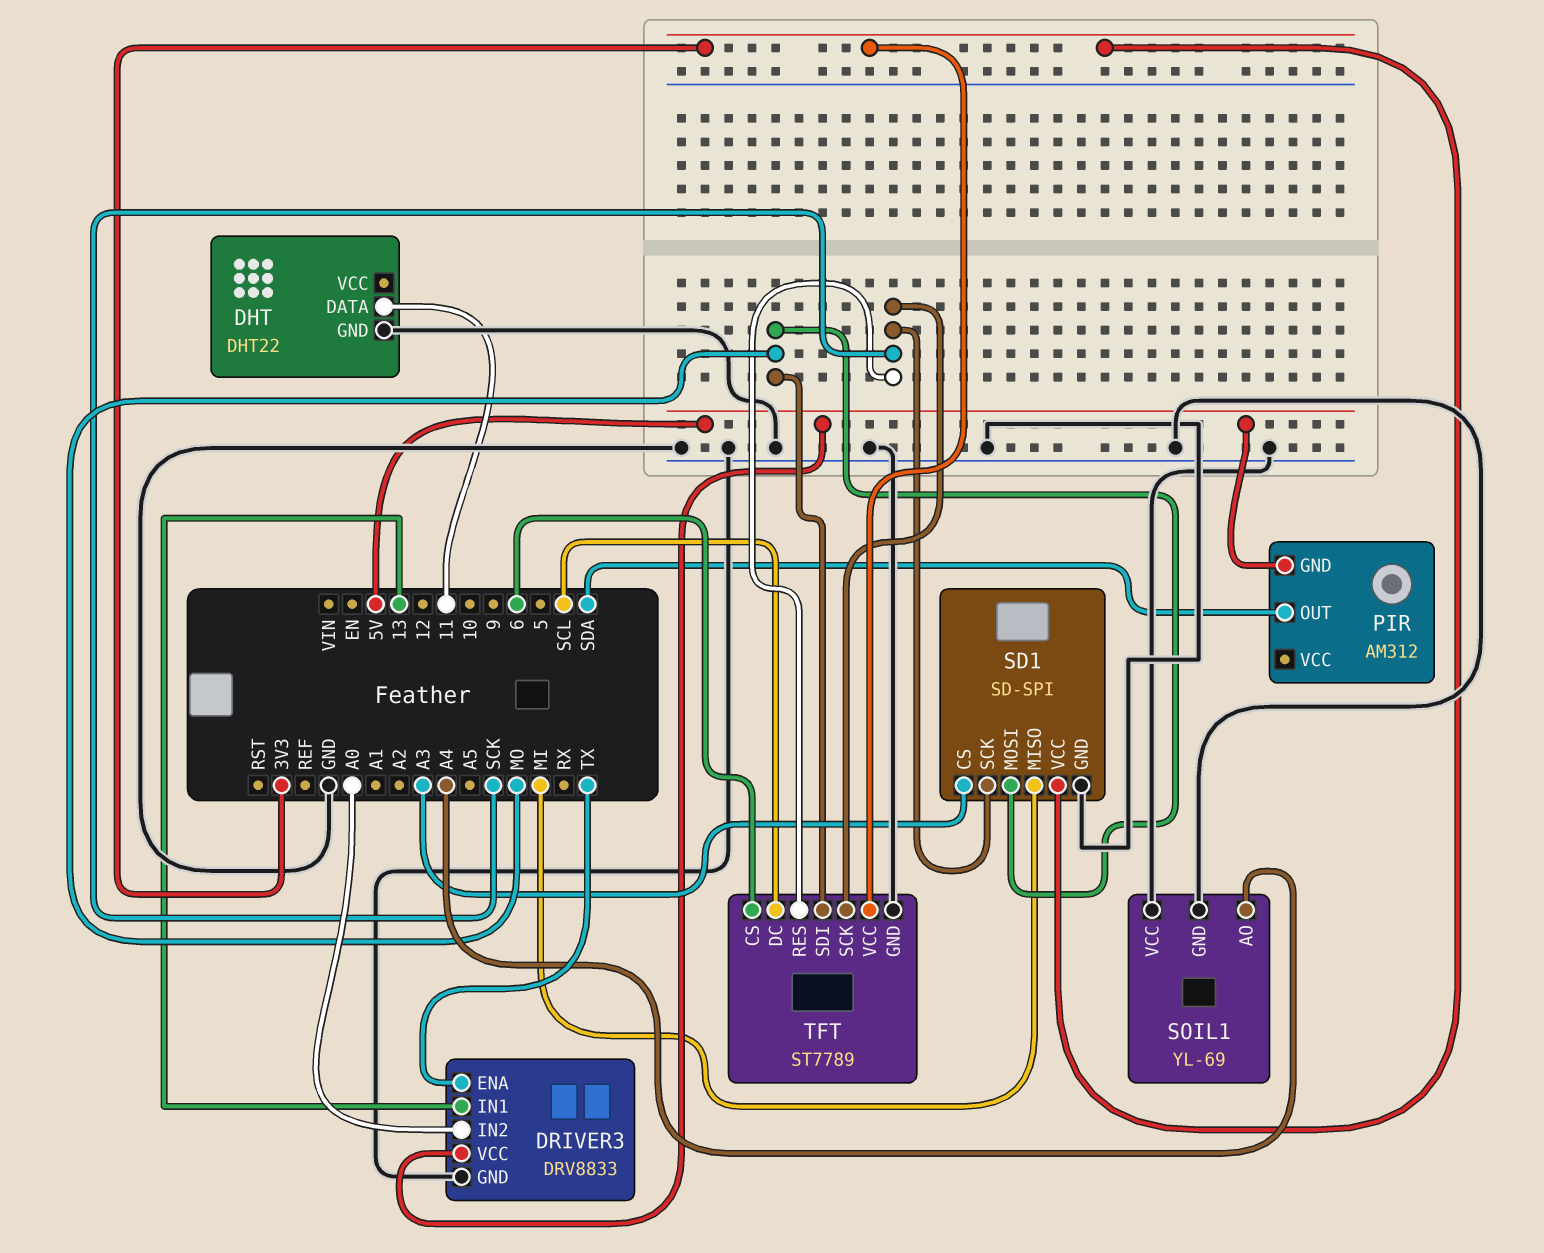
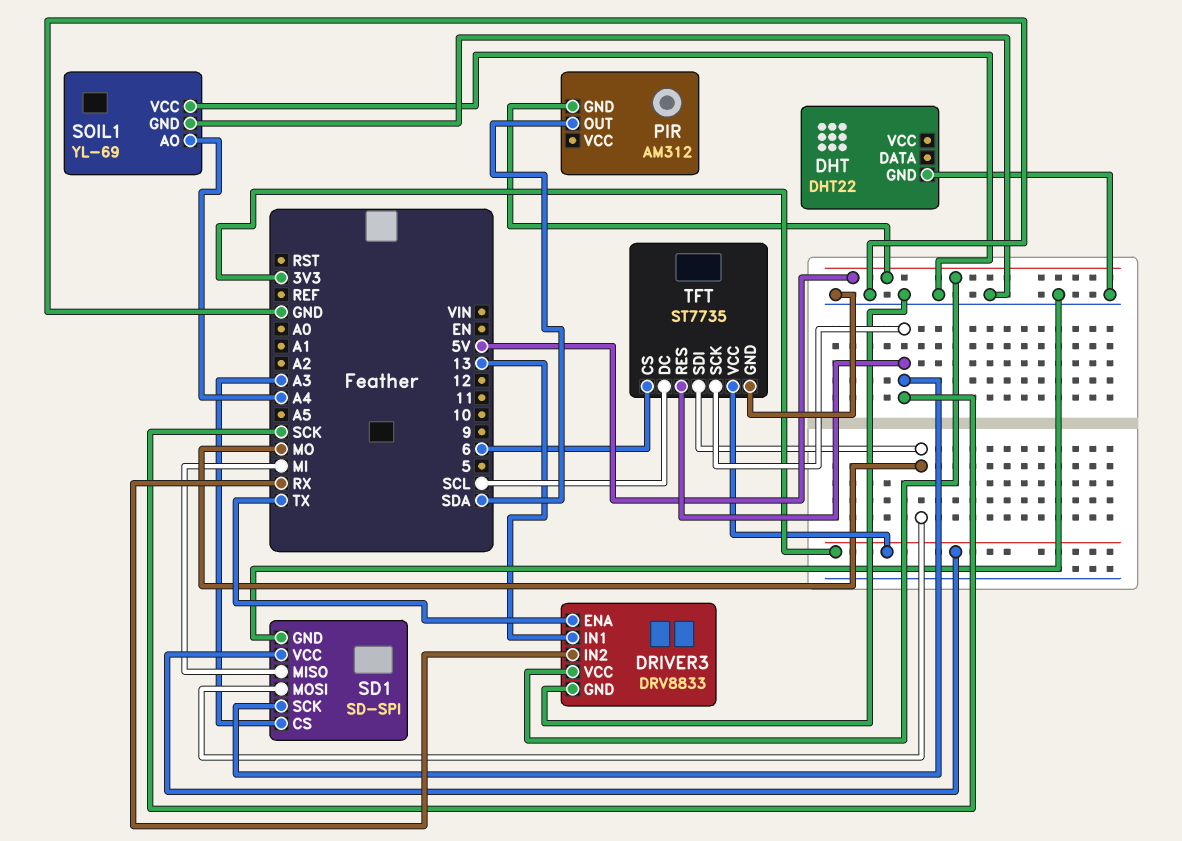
DHT pin DATA: 11 -> none
DRIVER3 pin IN2: A0 -> RX
TFT: ST7789 -> ST7735

